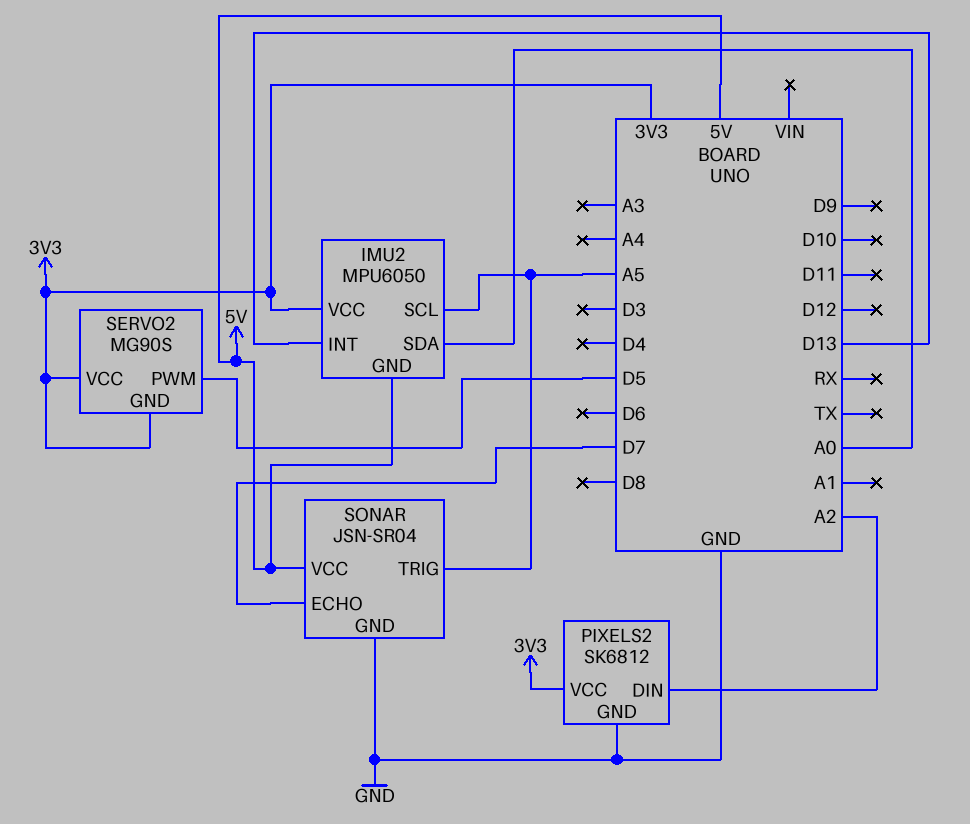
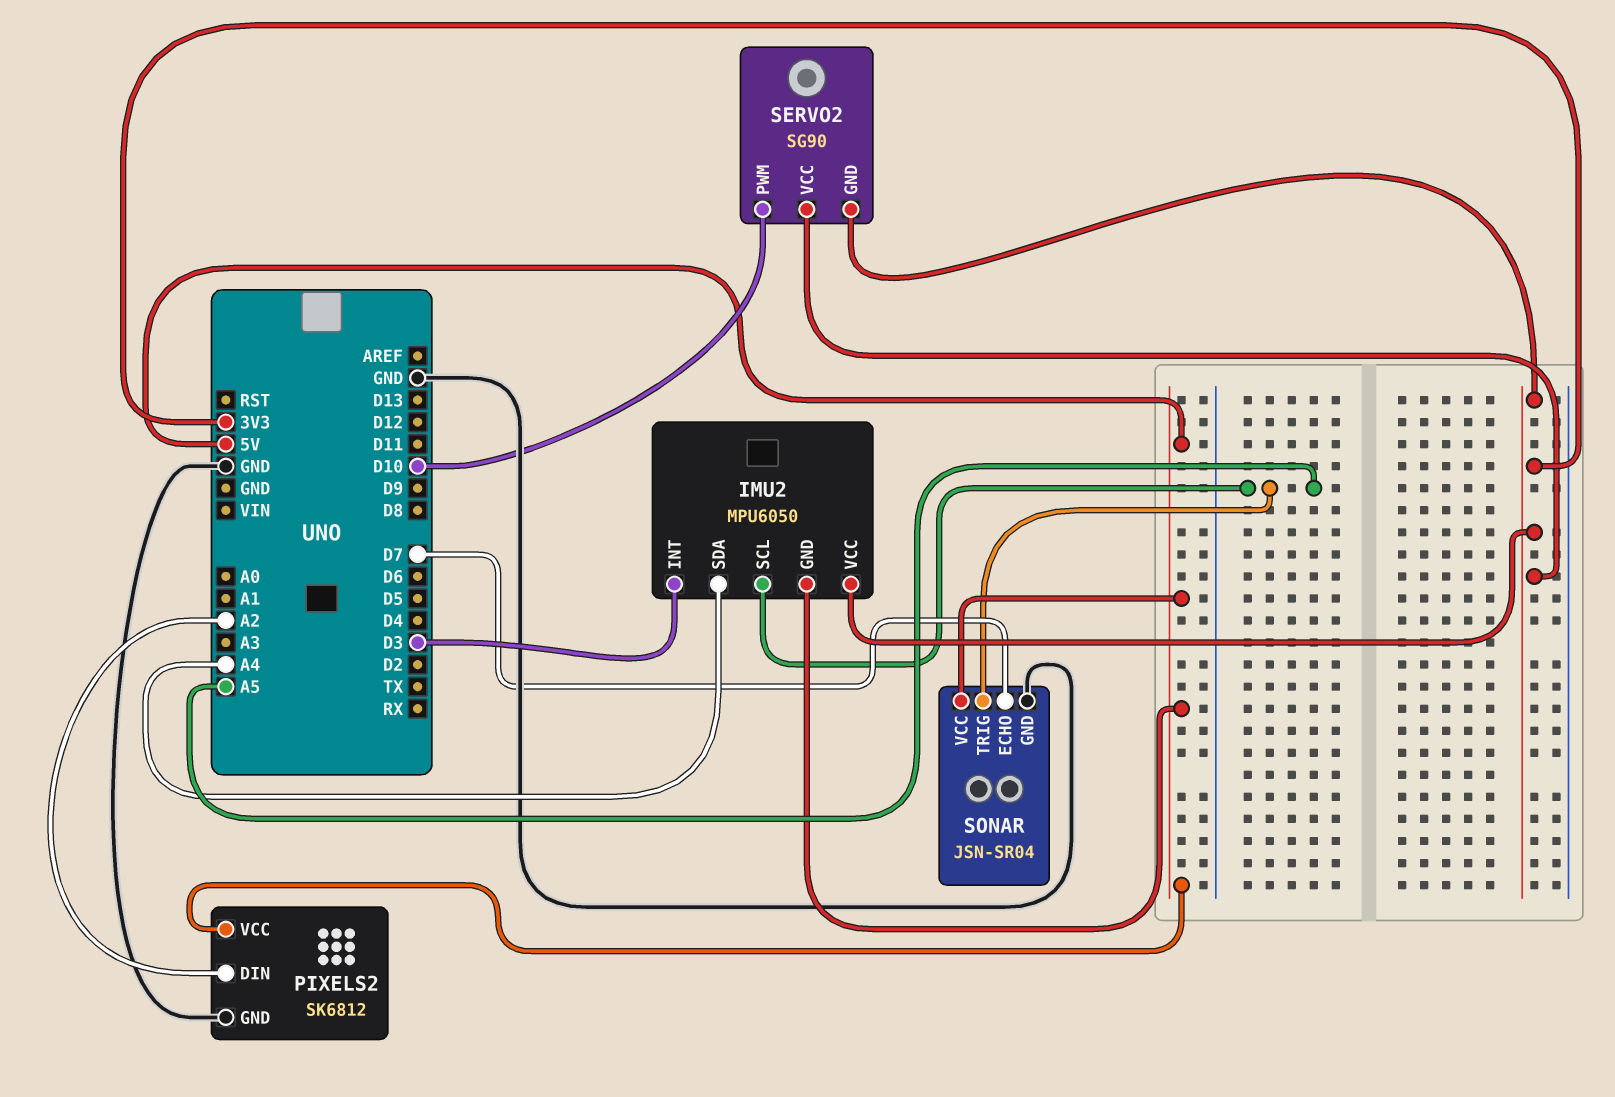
IMU2 pin INT: D13 -> D3
IMU2 pin SDA: A0 -> A4
PIXELS2 pin VCC: 3V3 -> 5V
SERVO2: MG90S -> SG90
SERVO2 pin PWM: D5 -> D10

